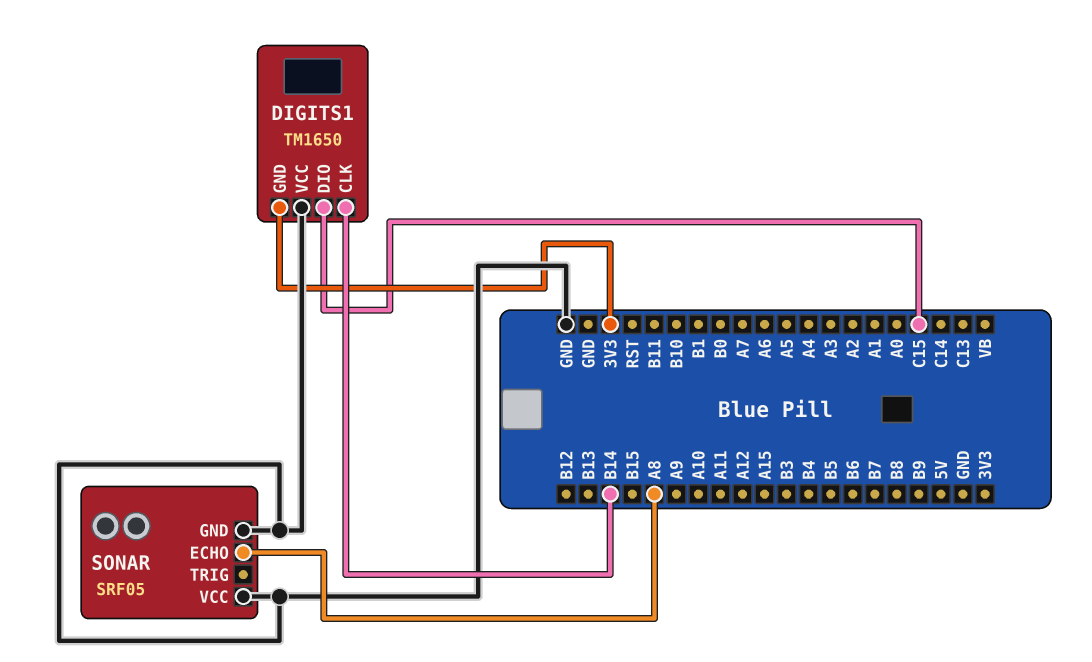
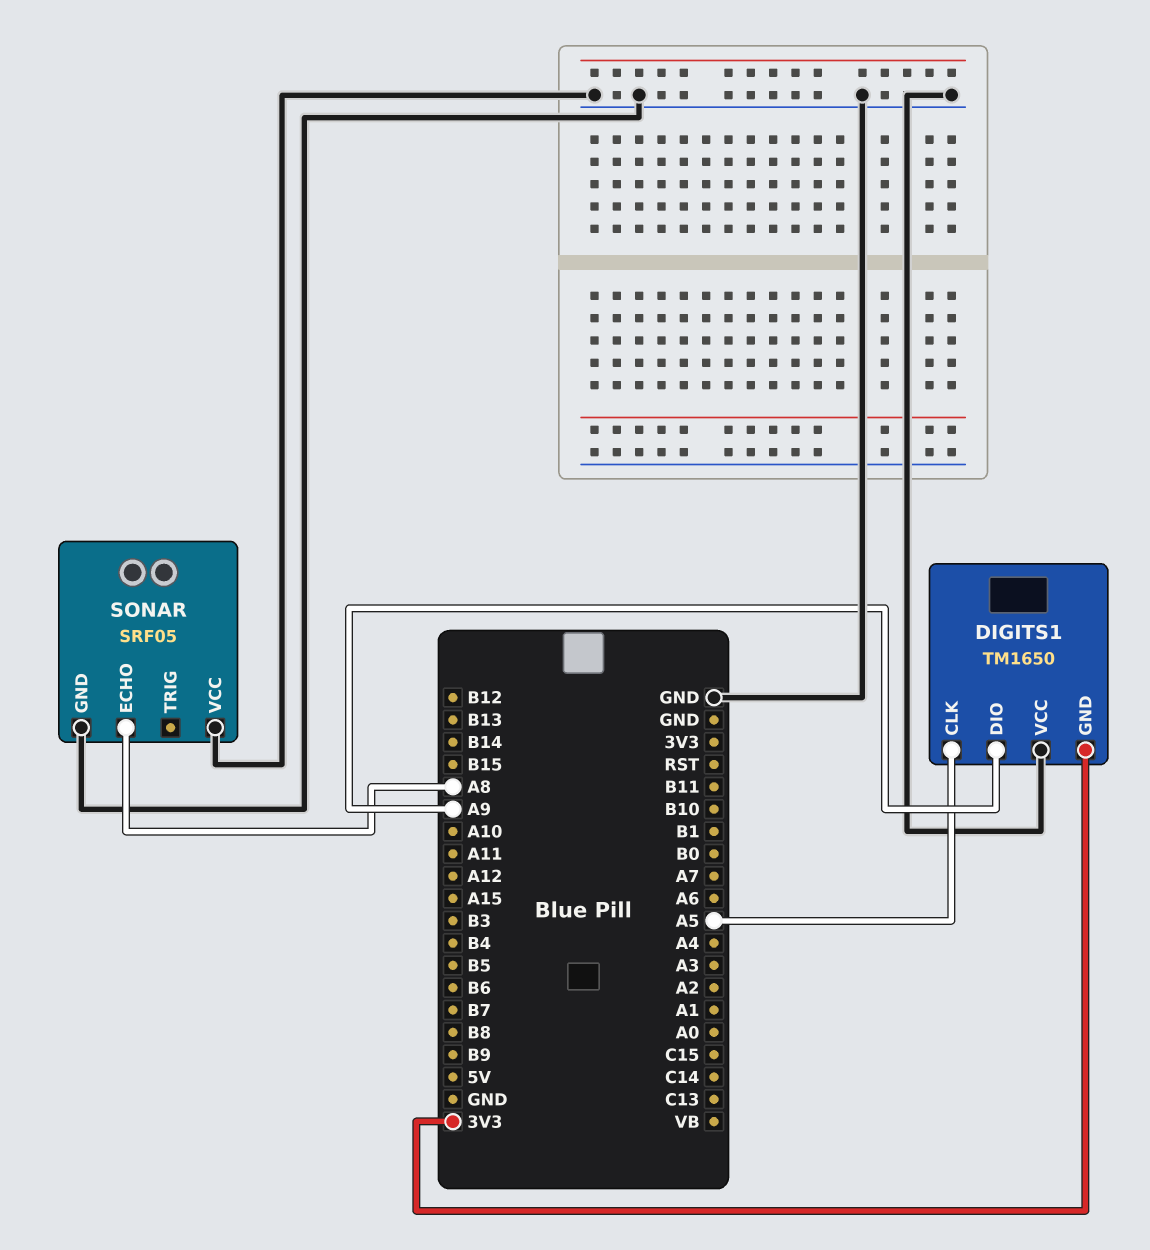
DIGITS1 pin CLK: B14 -> A5
DIGITS1 pin DIO: C15 -> A9

